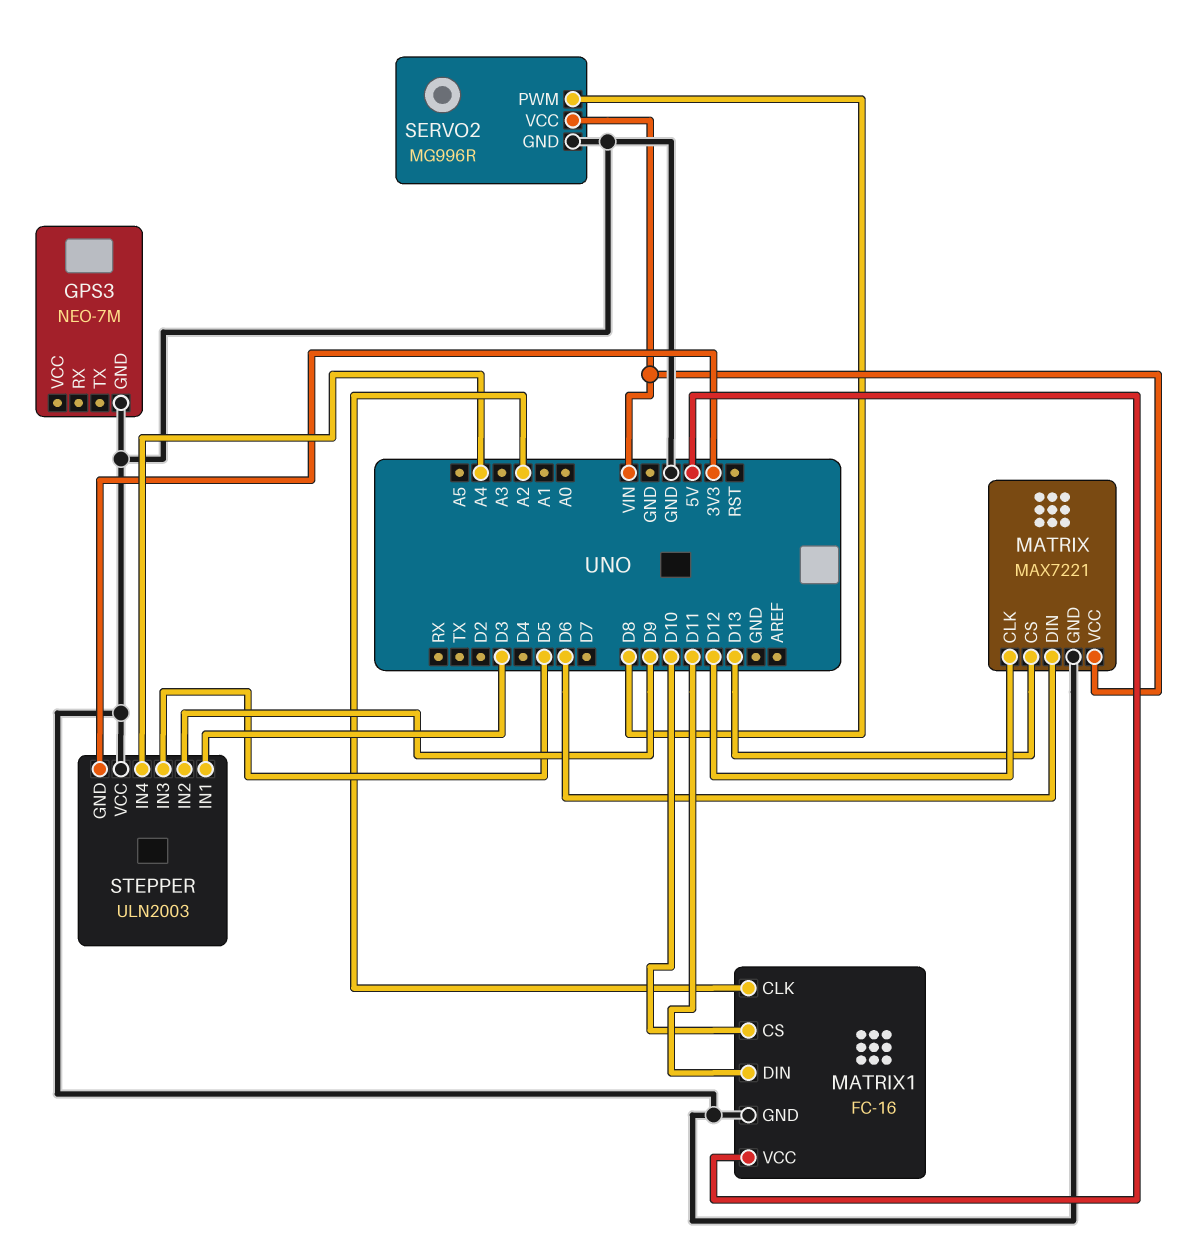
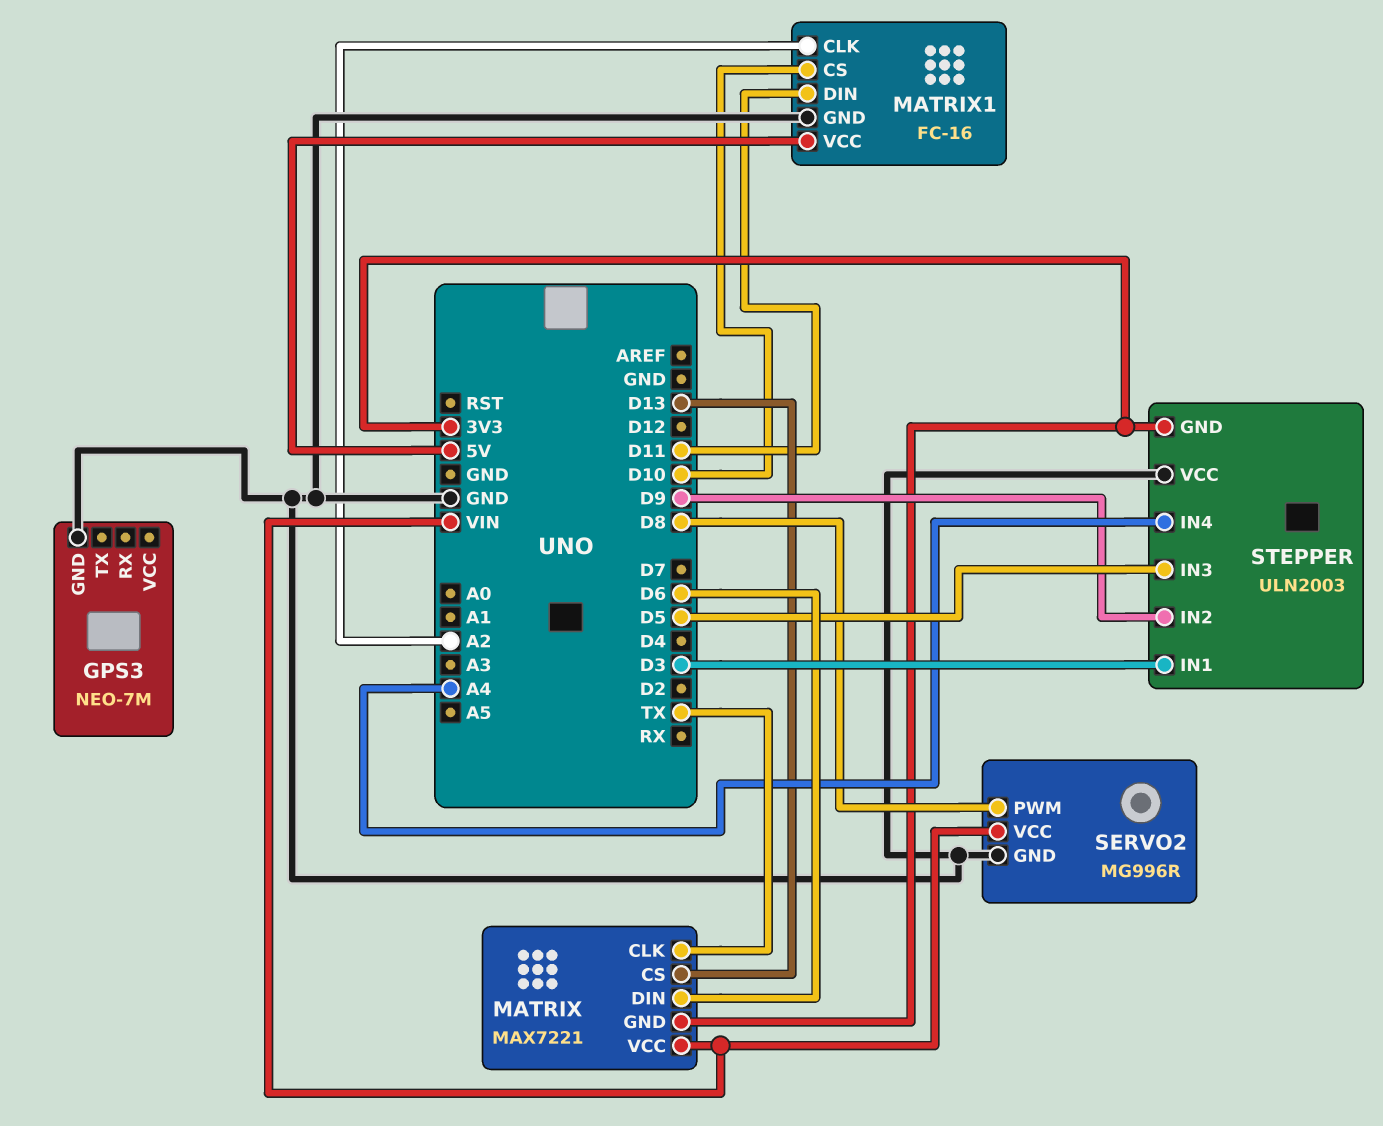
MATRIX pin CLK: D12 -> TX
MATRIX pin GND: GND -> 3V3

